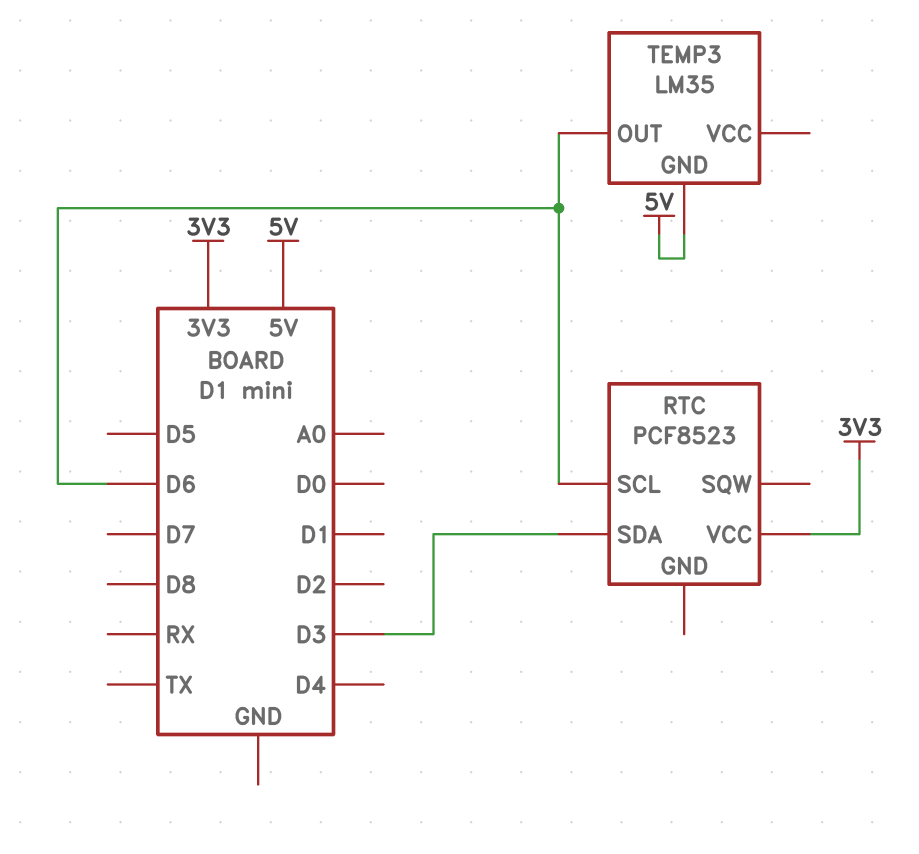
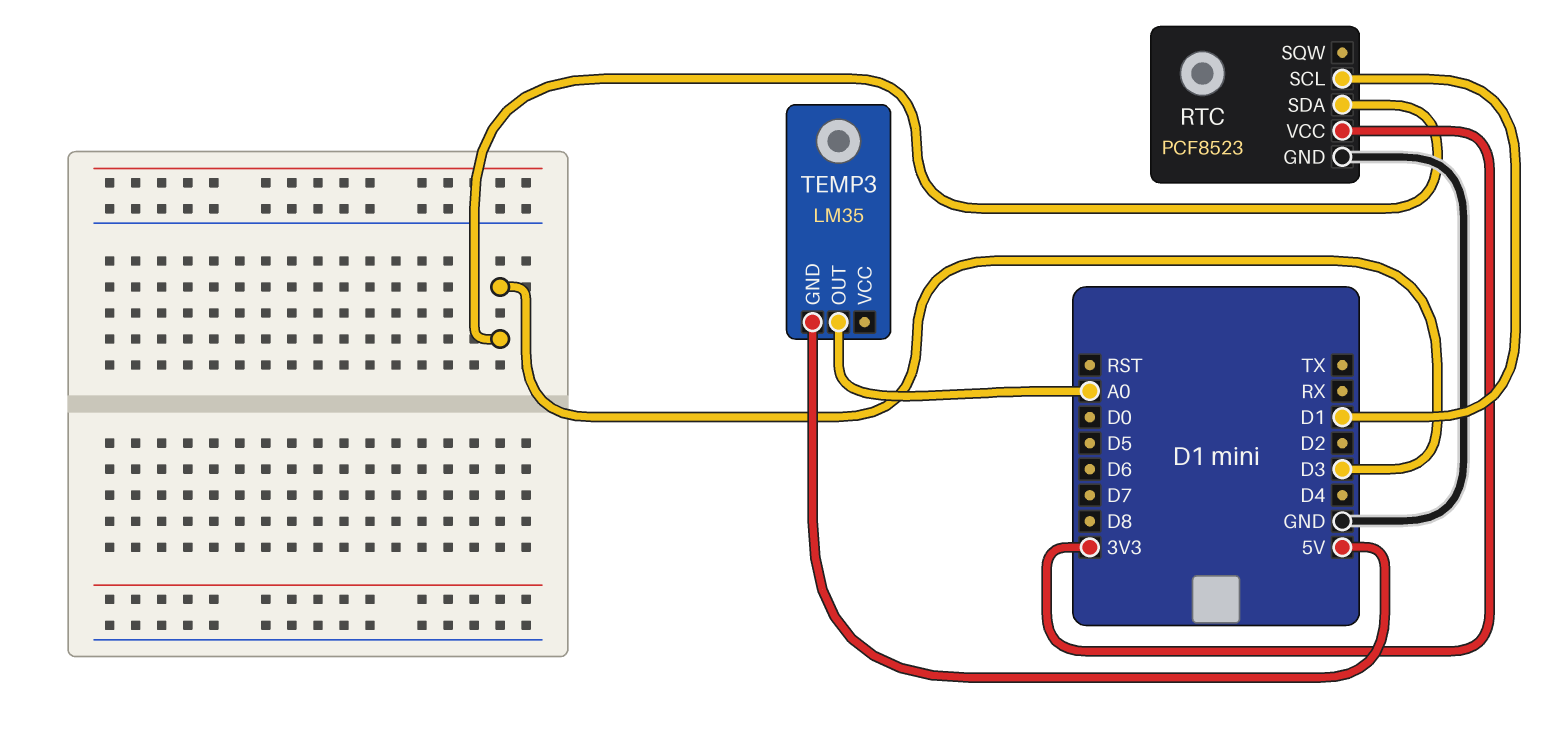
RTC pin GND: none -> GND
RTC pin SCL: D6 -> D1
TEMP3 pin OUT: D6 -> A0

